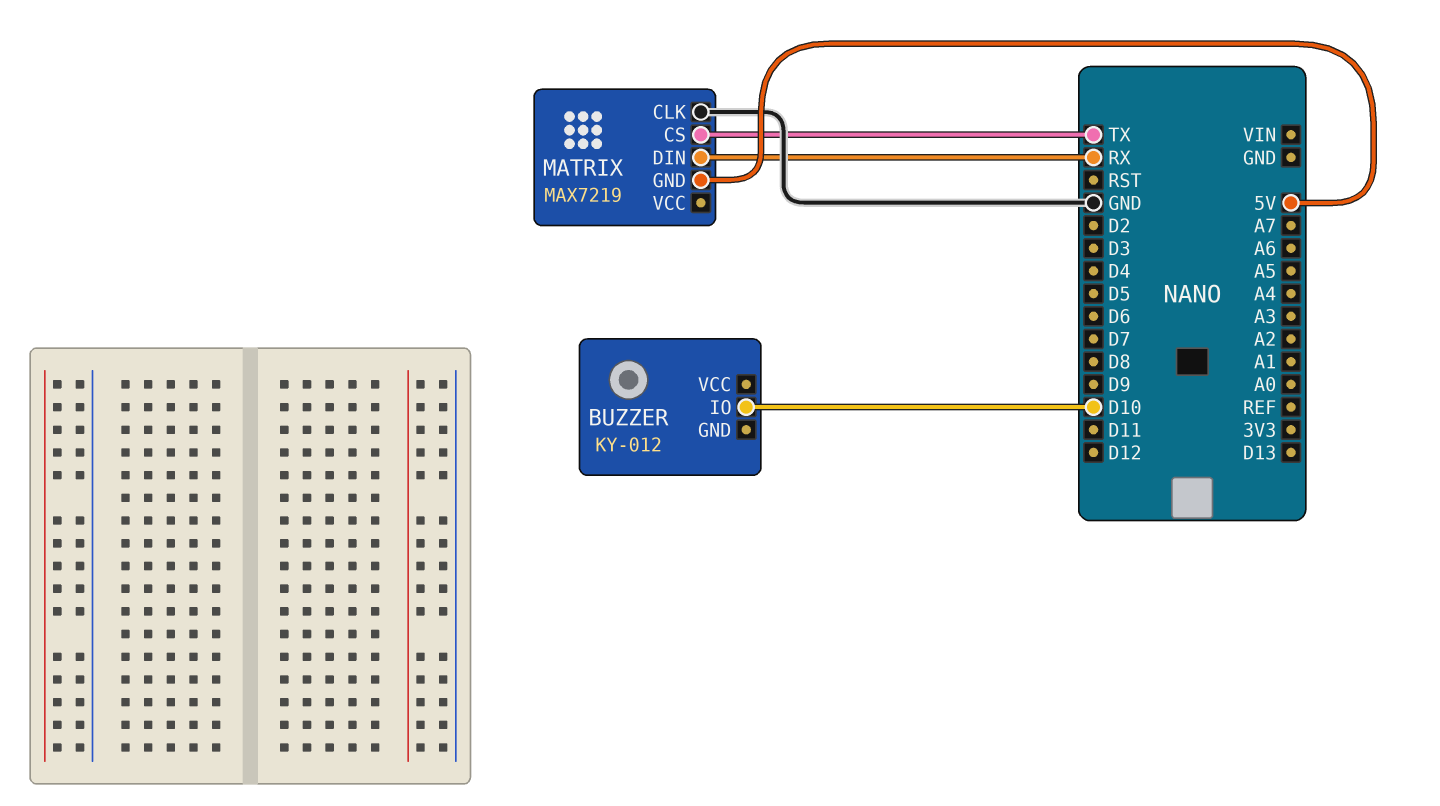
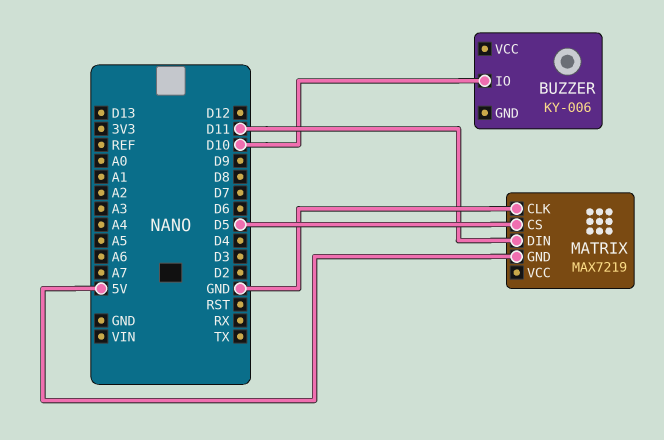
BUZZER: KY-012 -> KY-006
MATRIX pin CS: TX -> D5
MATRIX pin DIN: RX -> D11

